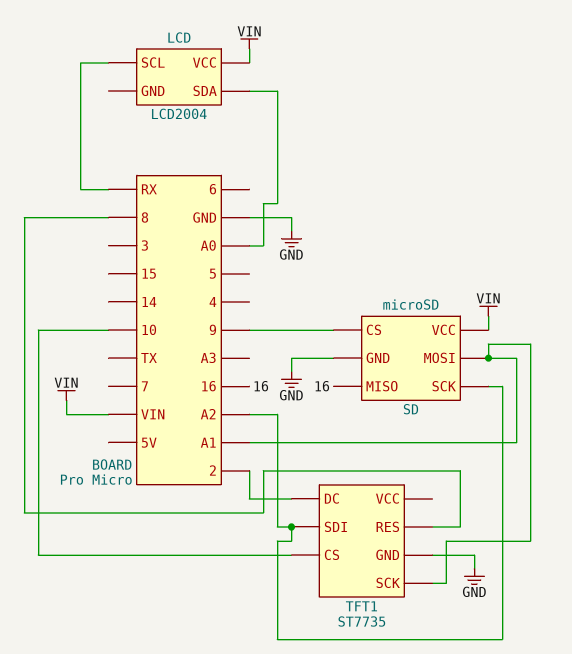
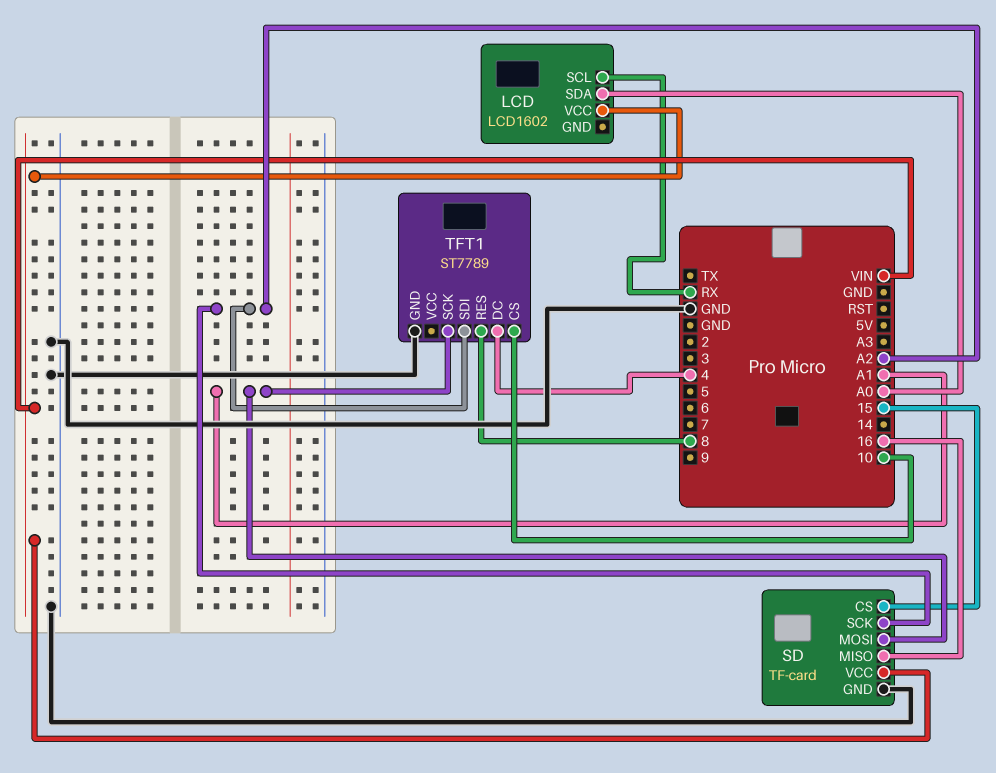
LCD: LCD2004 -> LCD1602
SD: microSD -> TF-card
SD pin CS: 9 -> 15
TFT1: ST7735 -> ST7789
TFT1 pin DC: 2 -> 4

